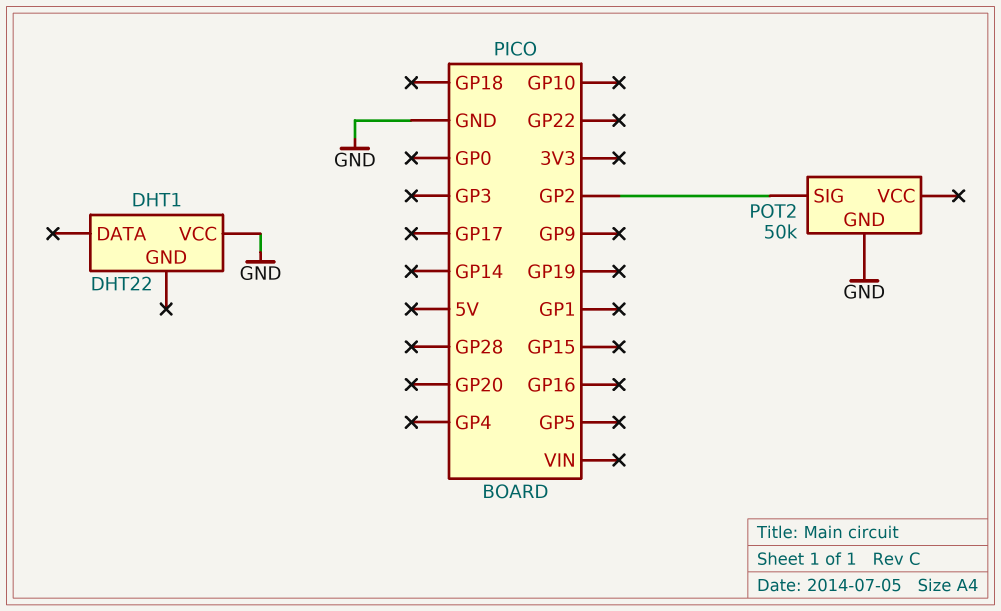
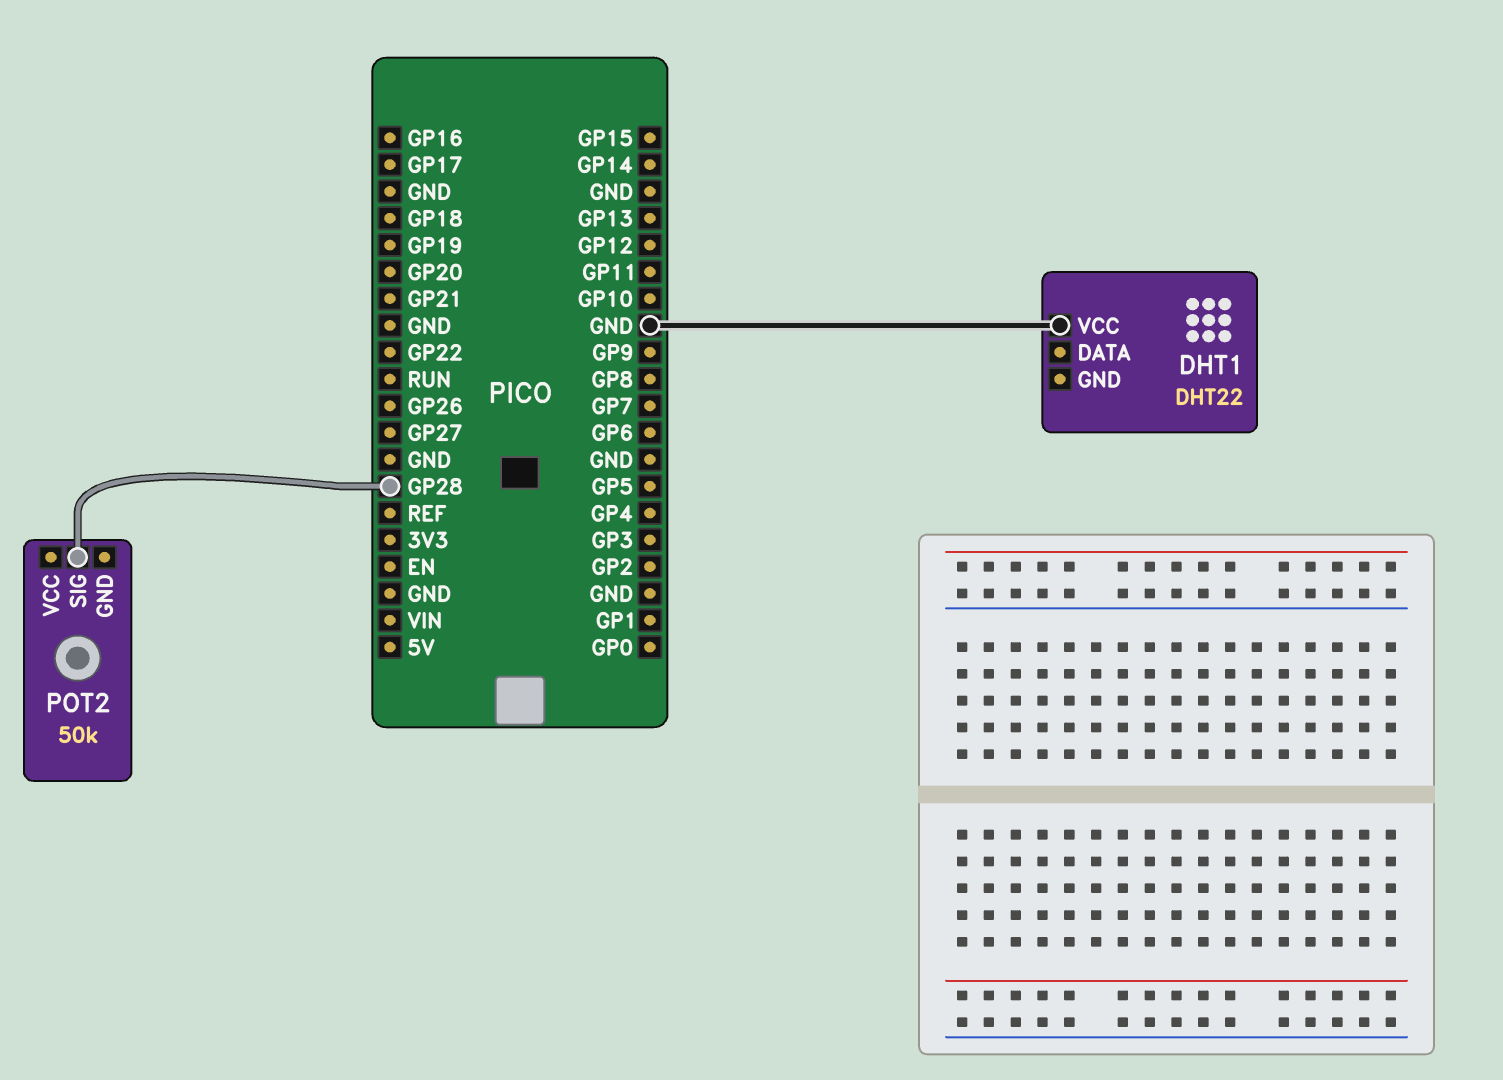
POT2 pin GND: GND -> none
POT2 pin SIG: GP2 -> GP28

